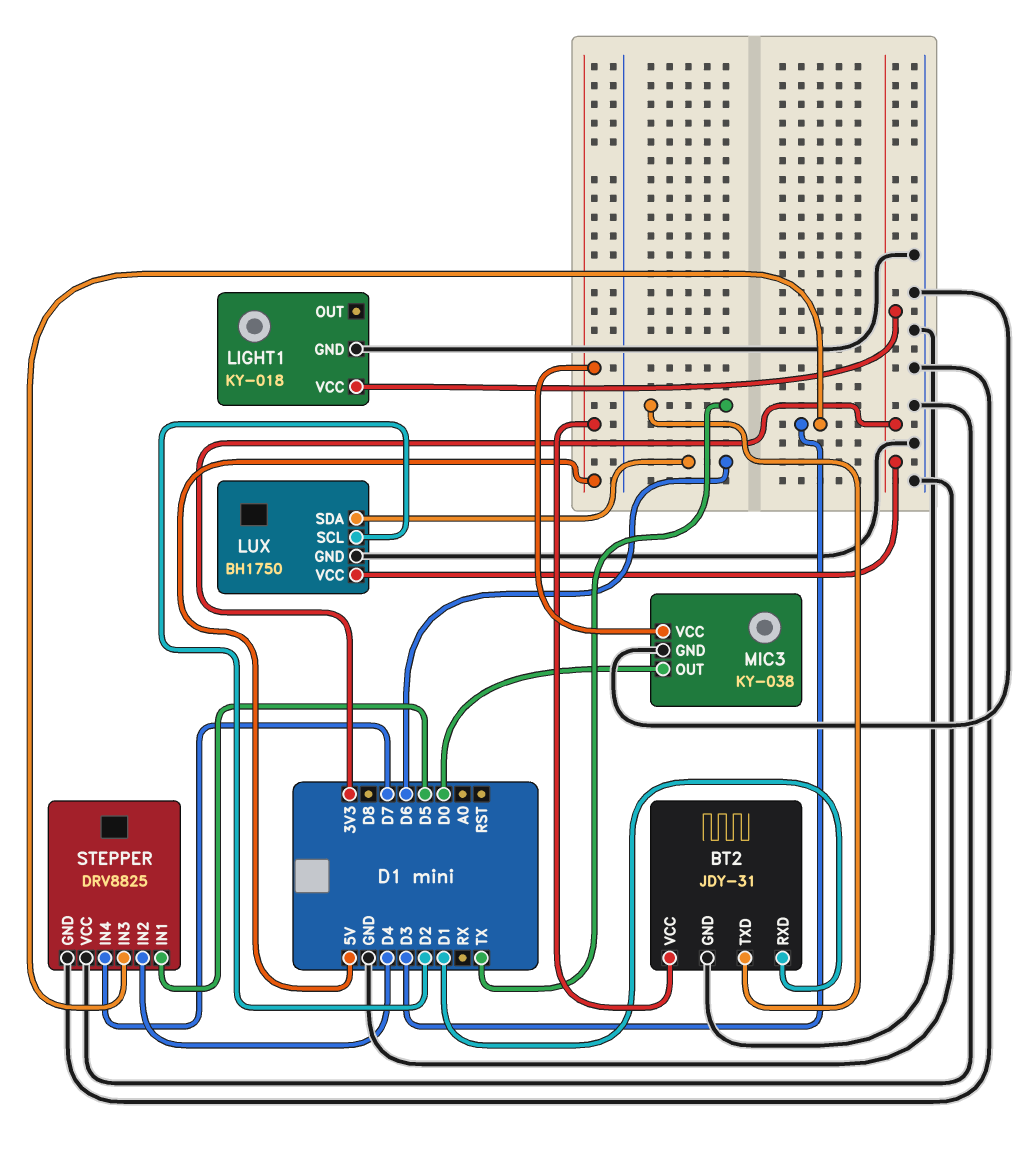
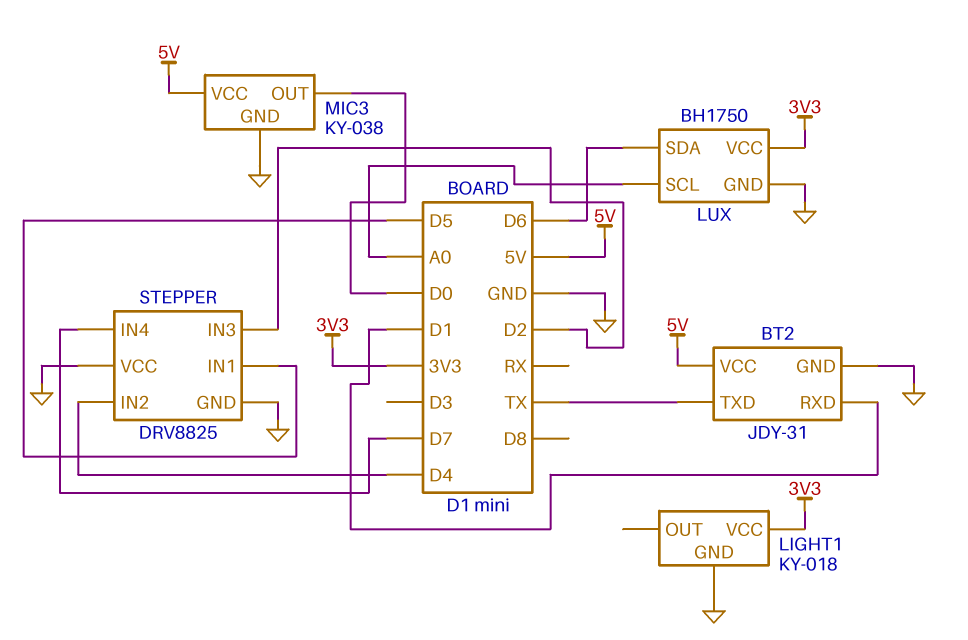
LUX pin SCL: D2 -> A0
STEPPER pin IN3: D3 -> D2

